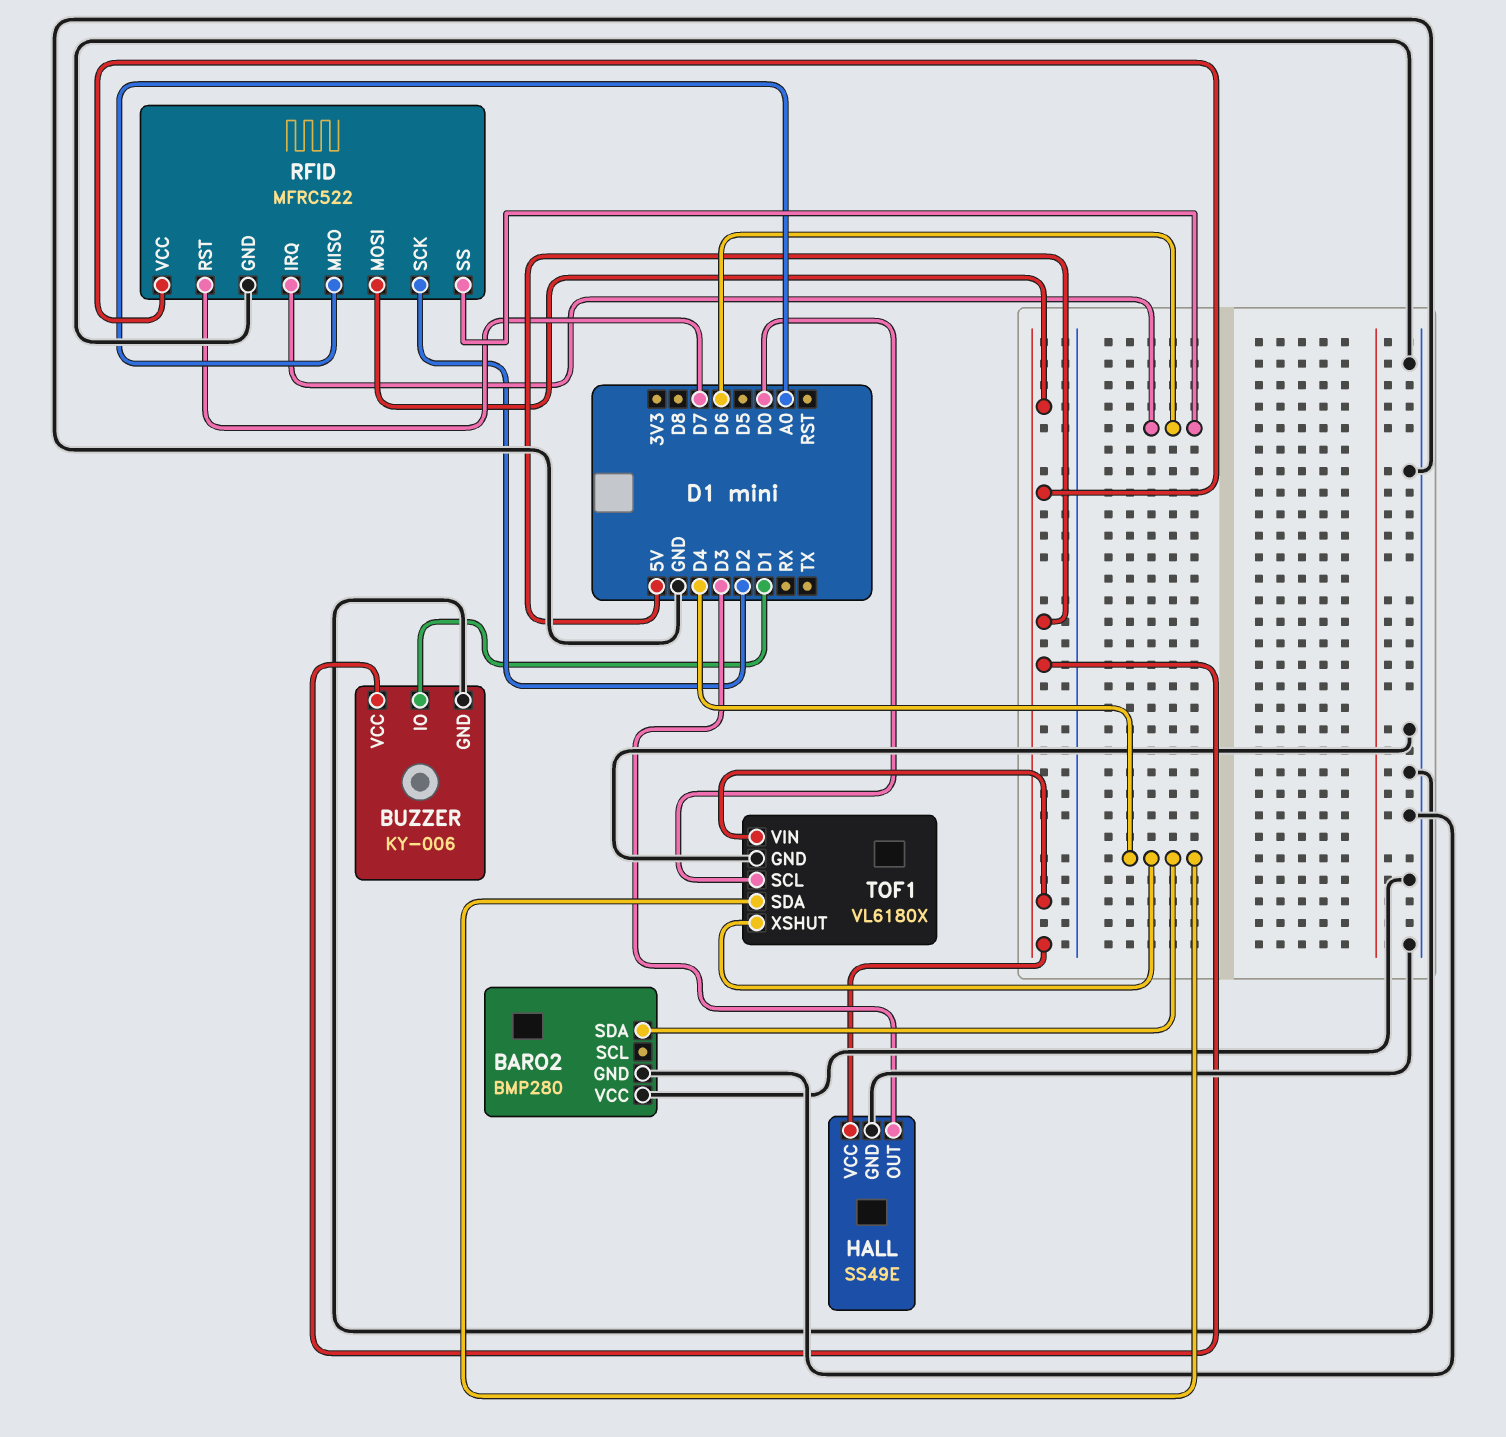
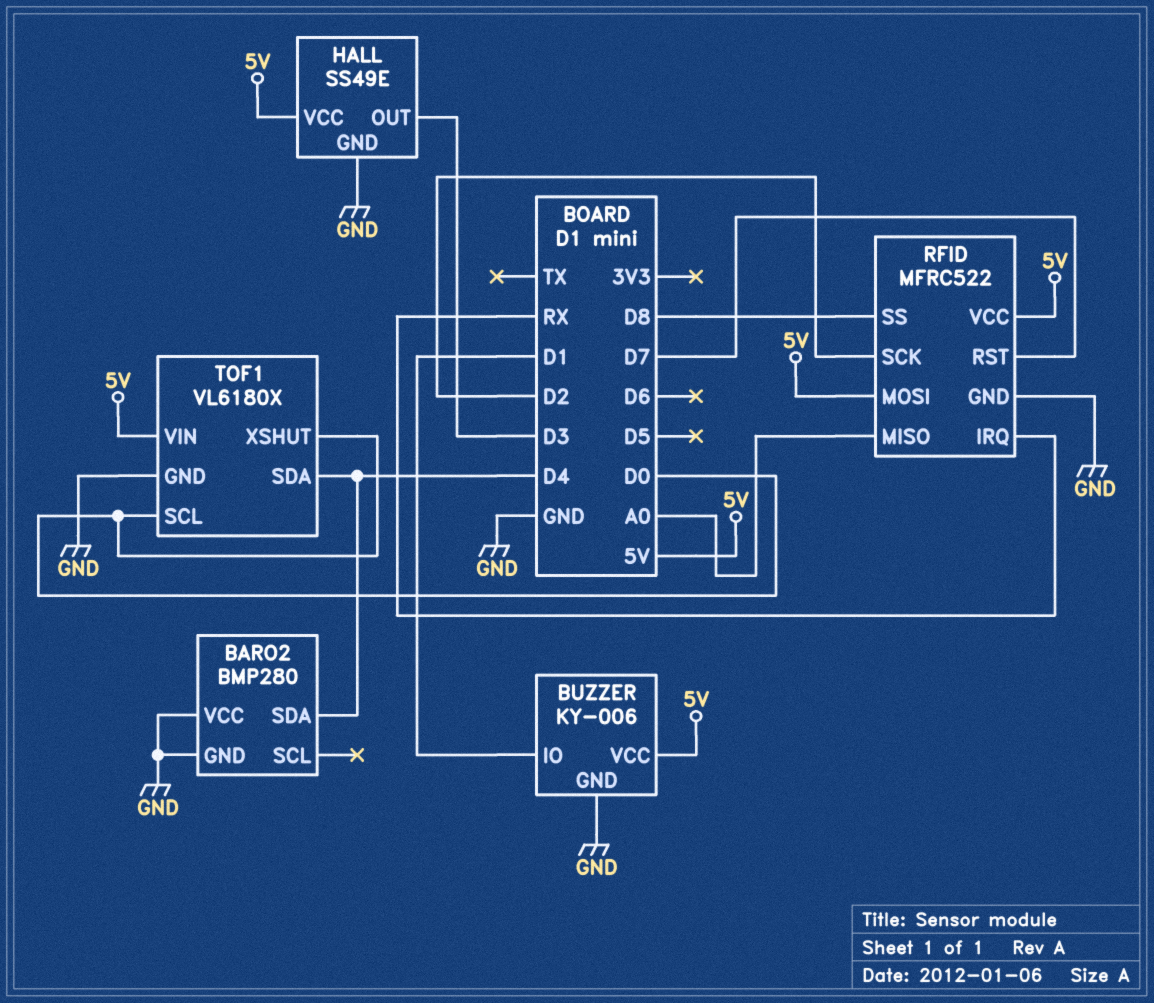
RFID pin IRQ: D6 -> RX
RFID pin SS: D6 -> D8
TOF1 pin XSHUT: D4 -> D0

